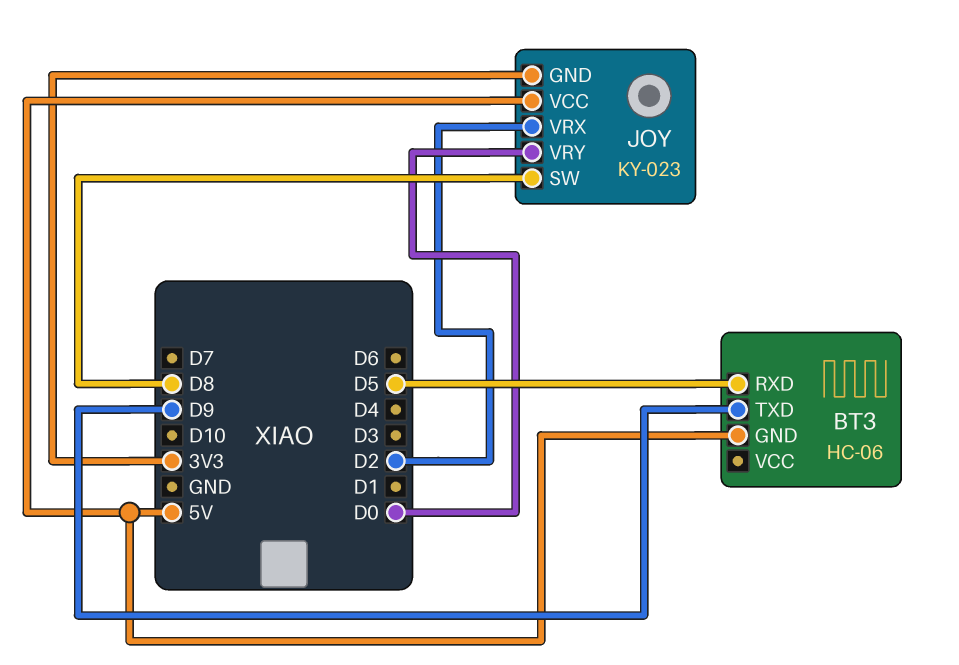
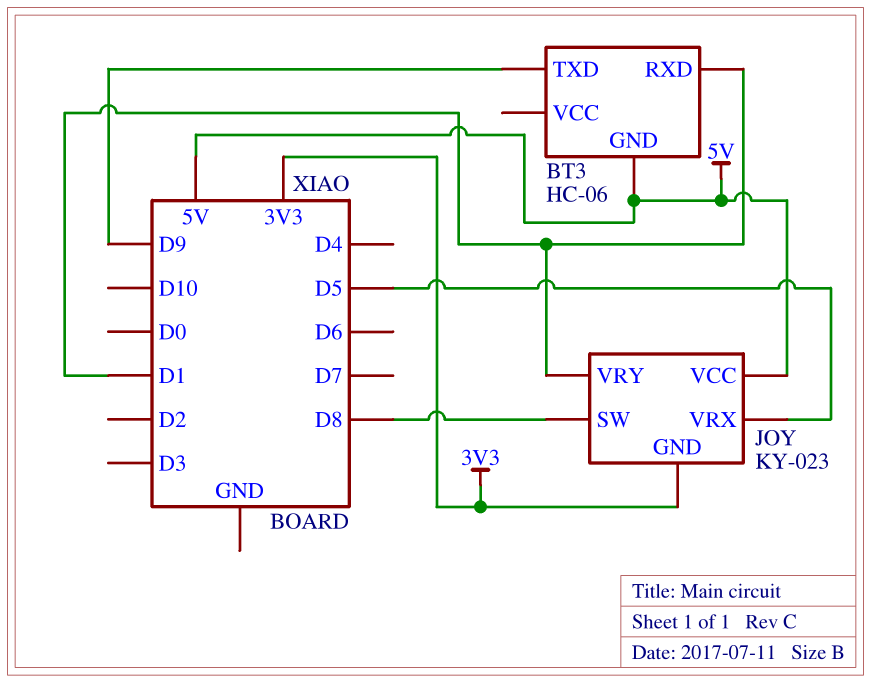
BT3 pin RXD: D5 -> D1
JOY pin VRX: D2 -> D5
JOY pin VRY: D0 -> D1

